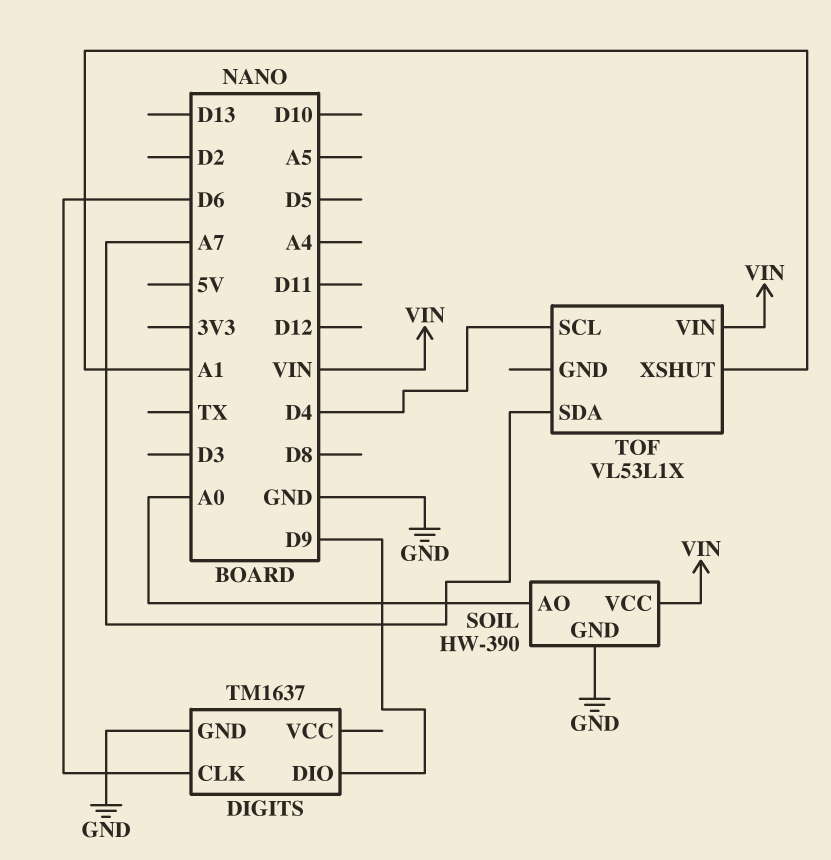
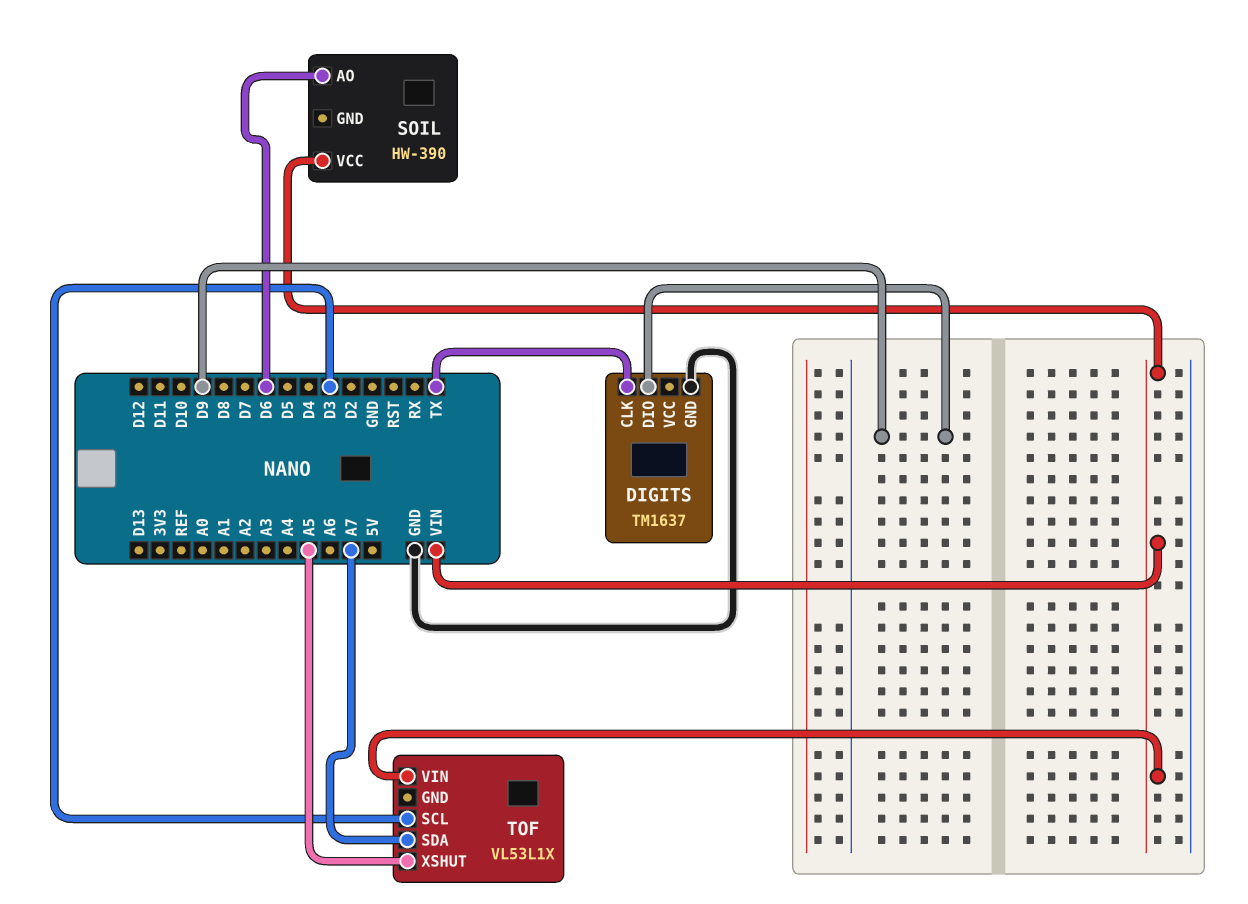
DIGITS pin CLK: D6 -> TX
SOIL pin AO: A0 -> D6
SOIL pin GND: GND -> none
TOF pin SCL: D4 -> D3
TOF pin XSHUT: A1 -> A5

